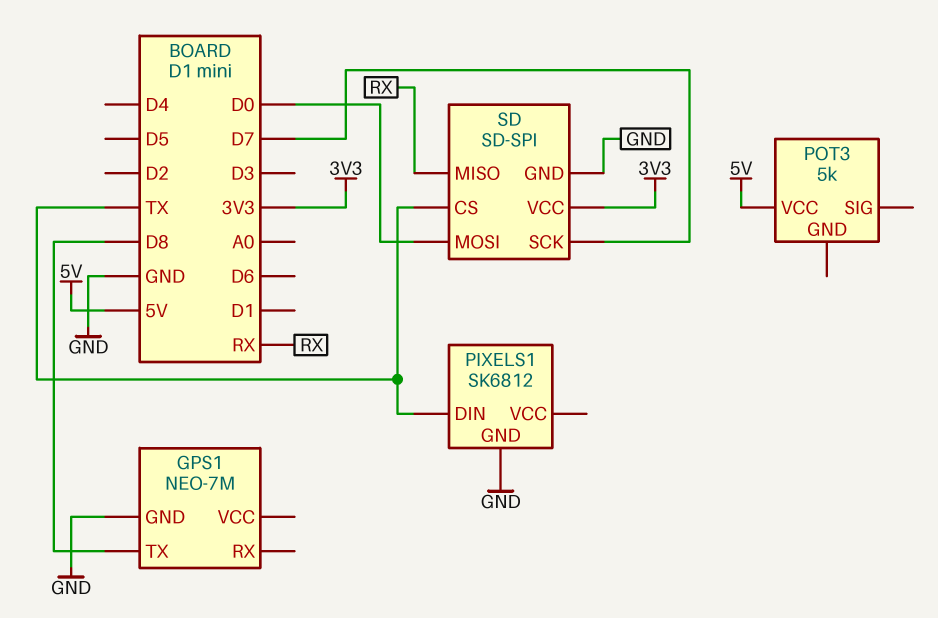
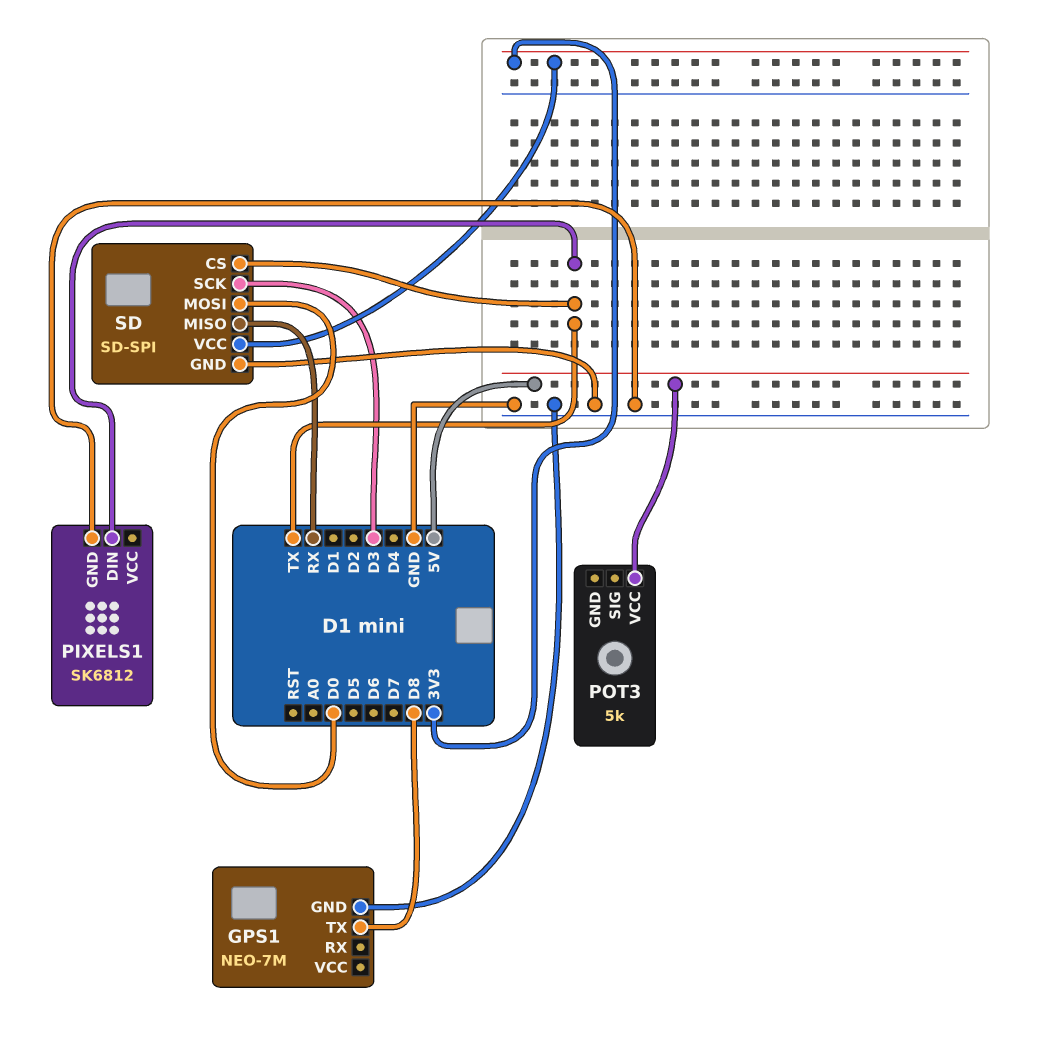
SD pin SCK: D7 -> D3

